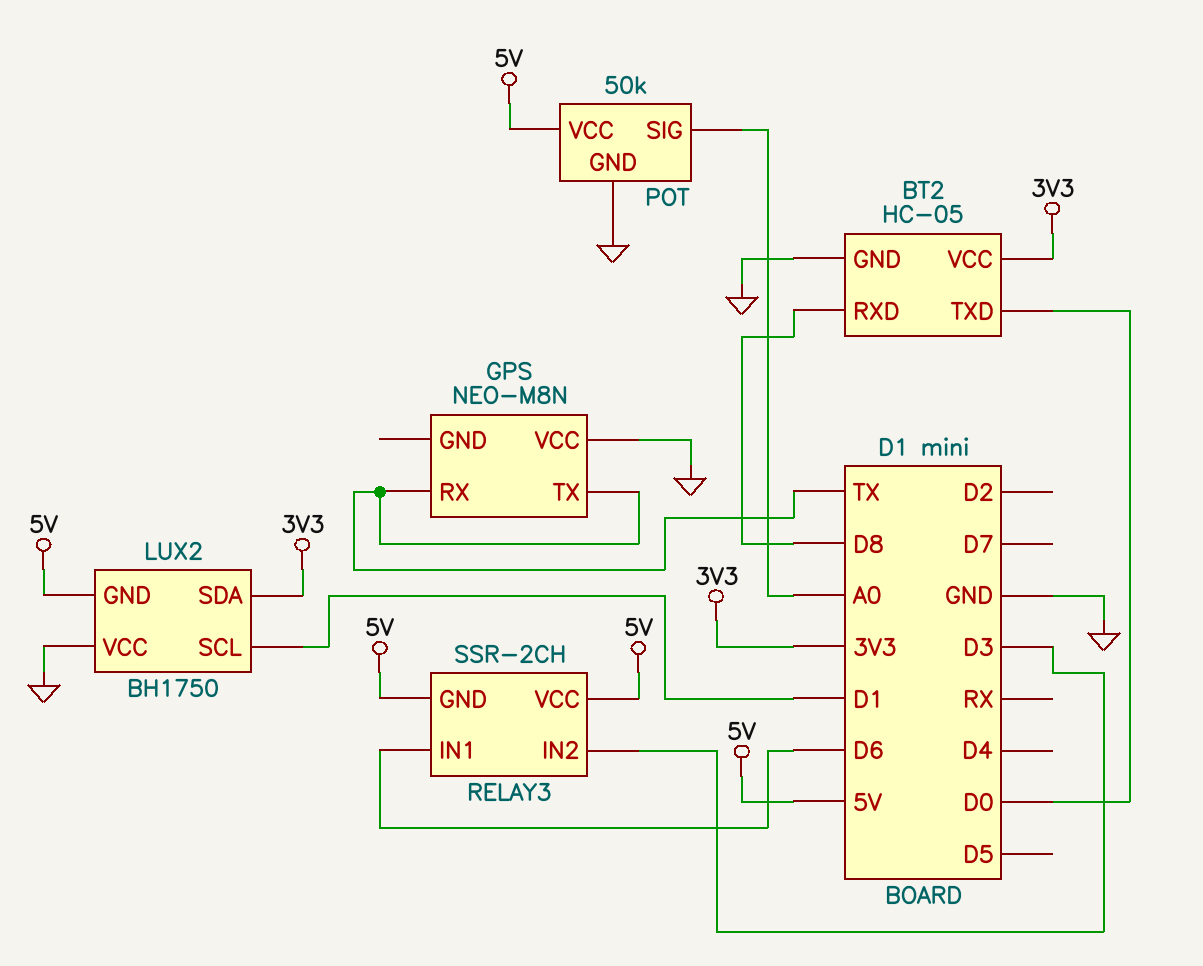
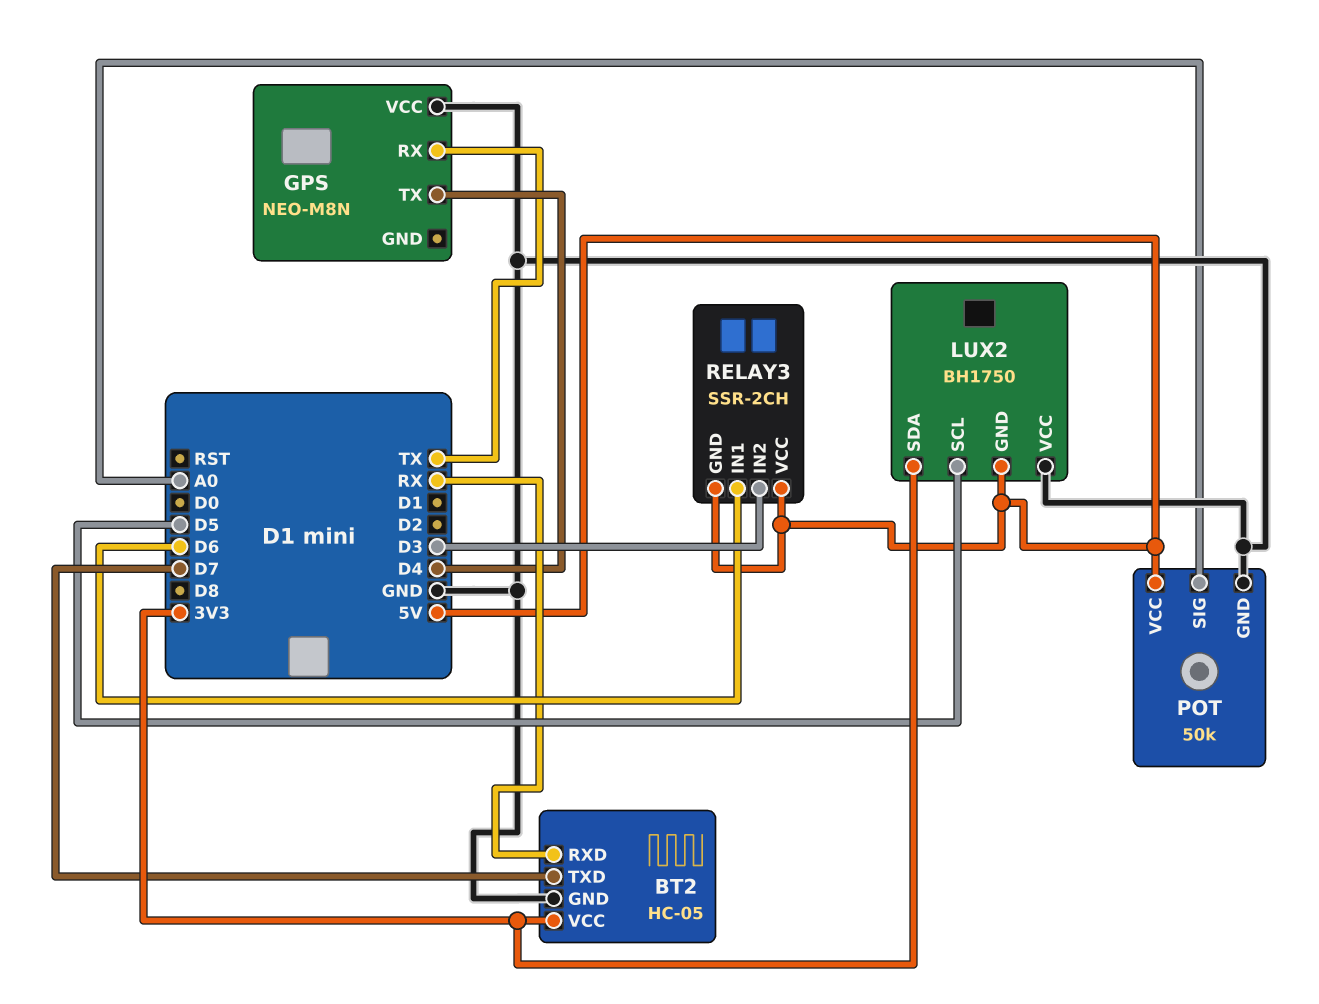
BT2 pin RXD: D8 -> RX
BT2 pin TXD: D0 -> D7
GPS pin TX: TX -> D4
LUX2 pin SCL: D1 -> D5

